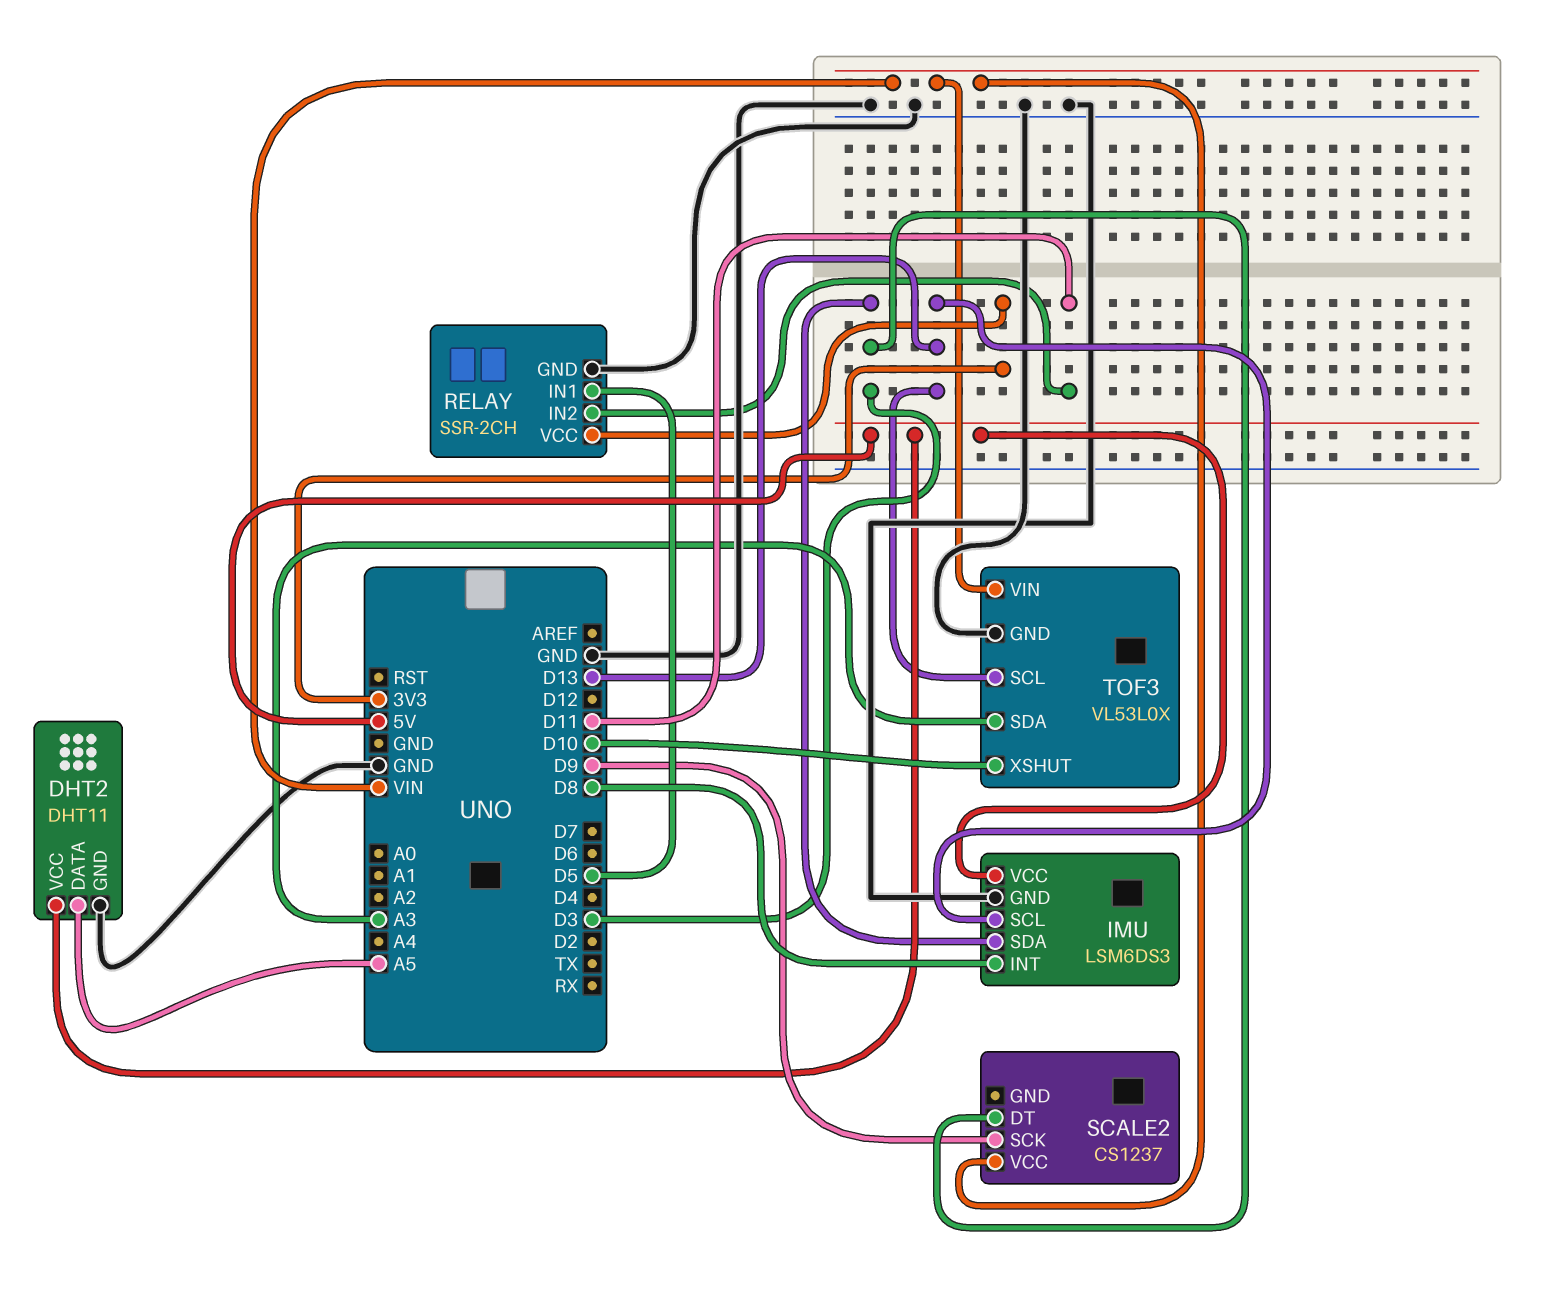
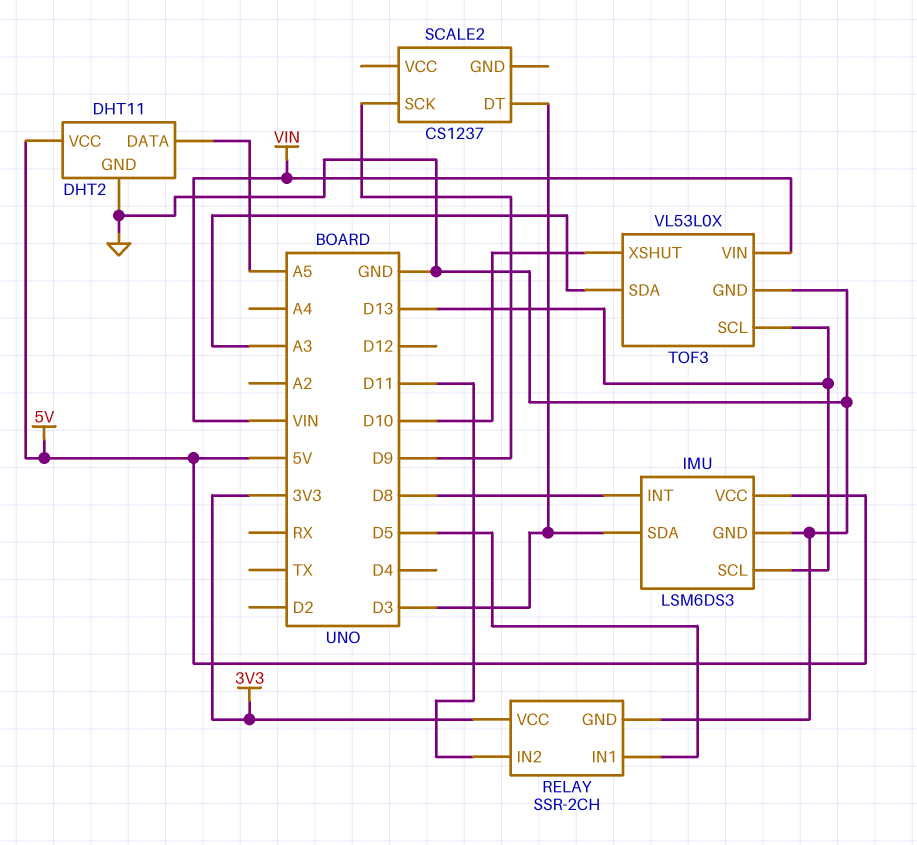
SCALE2 pin VCC: VIN -> none

